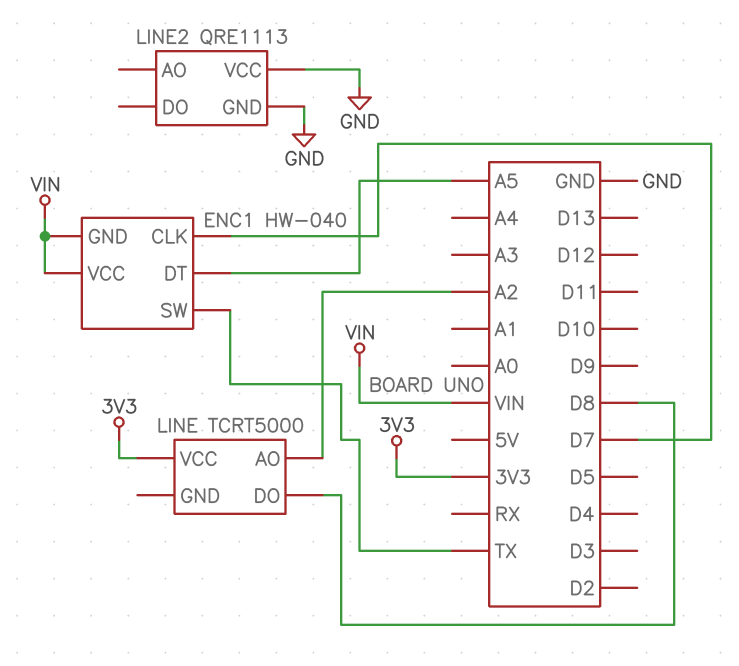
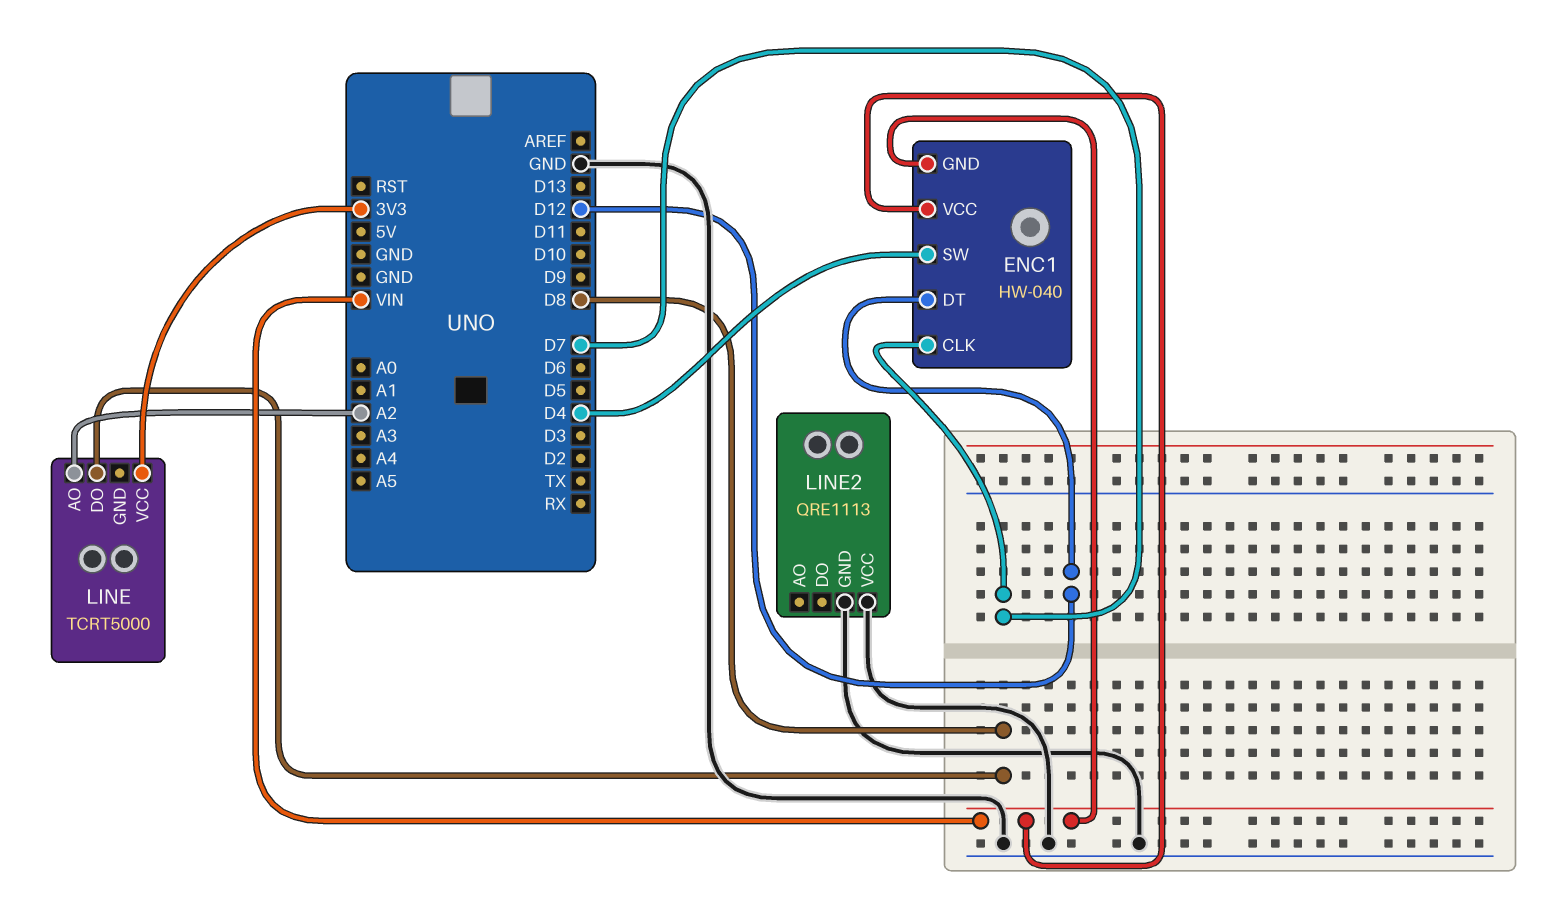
ENC1 pin DT: A5 -> D12
ENC1 pin SW: TX -> D4

